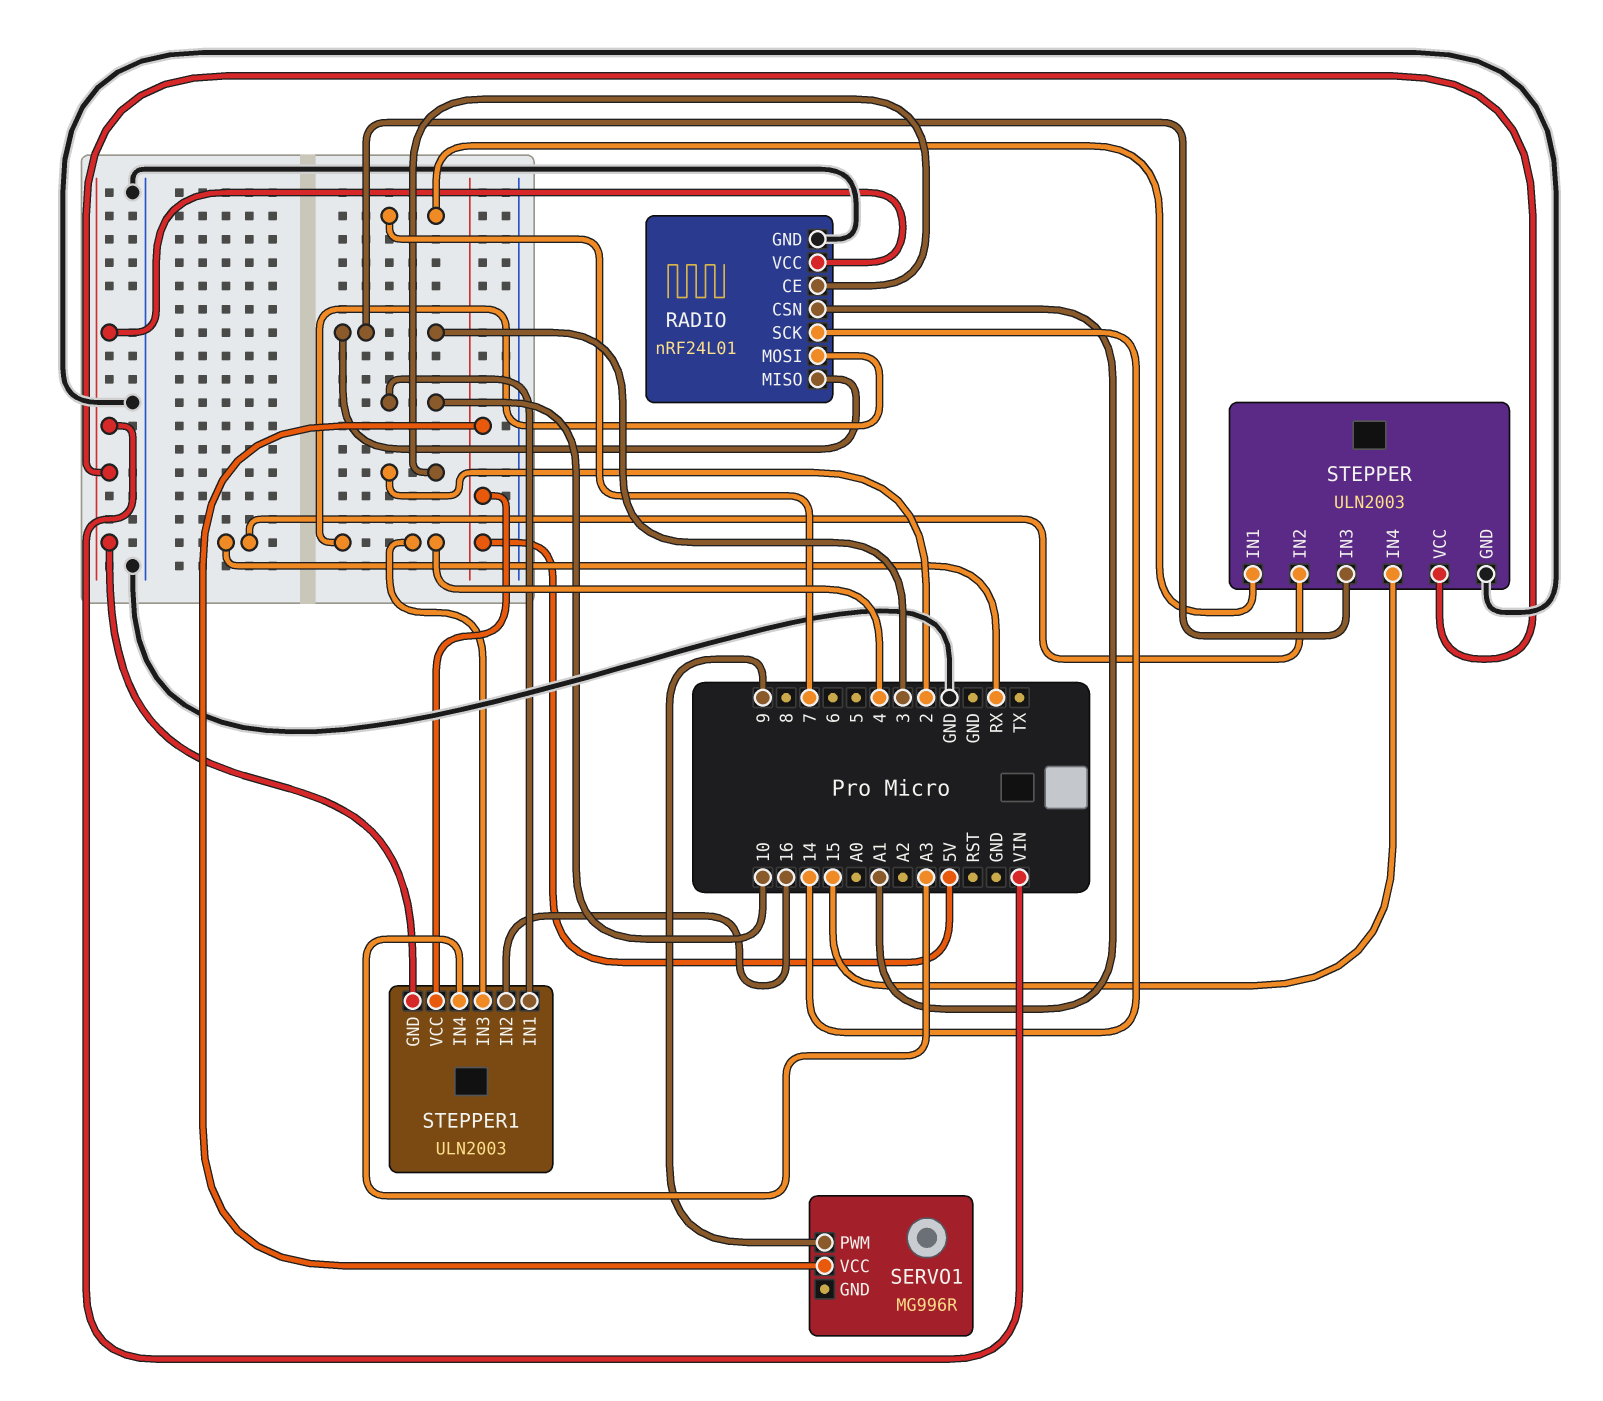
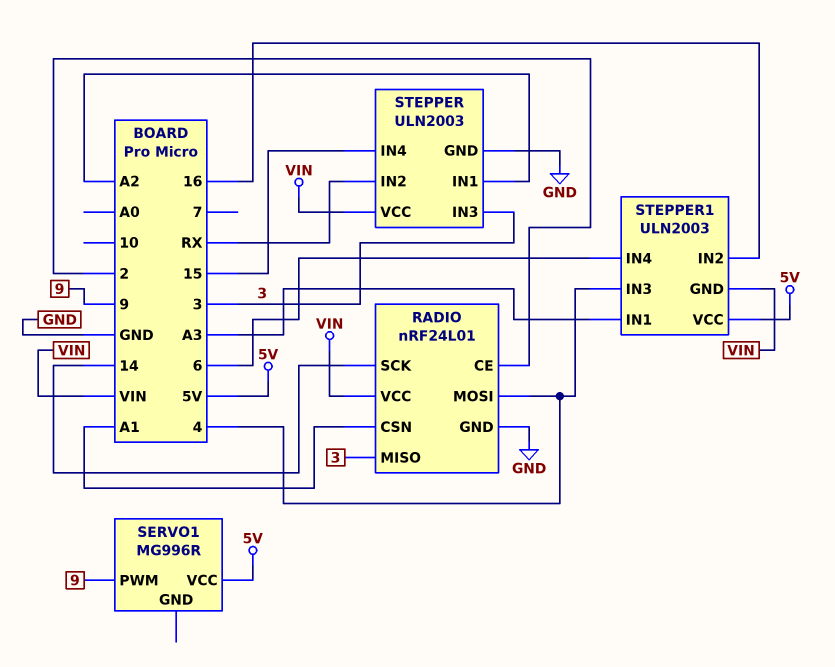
STEPPER pin IN1: 7 -> A2
STEPPER1 pin IN1: 10 -> A3
STEPPER1 pin IN4: A3 -> 6

